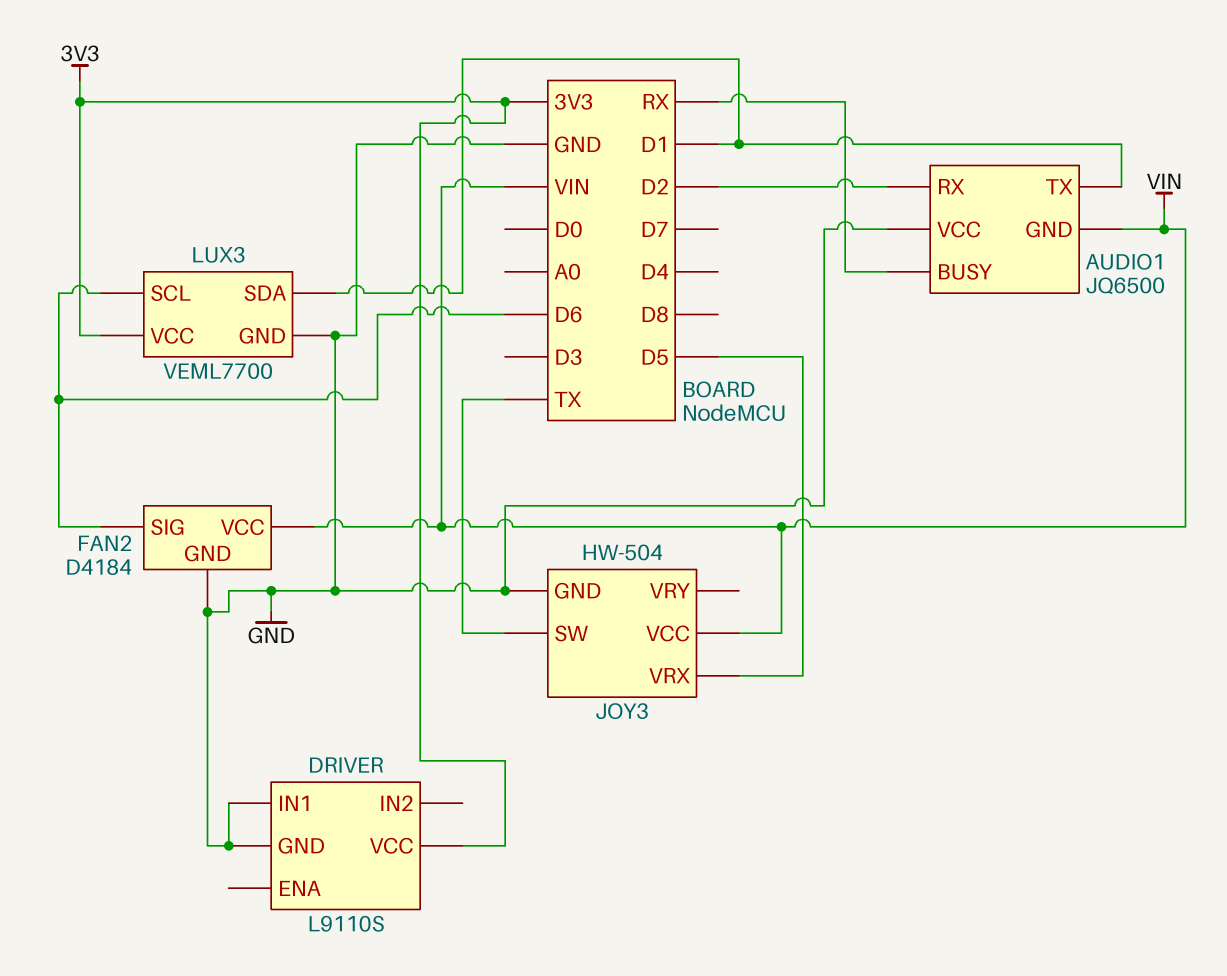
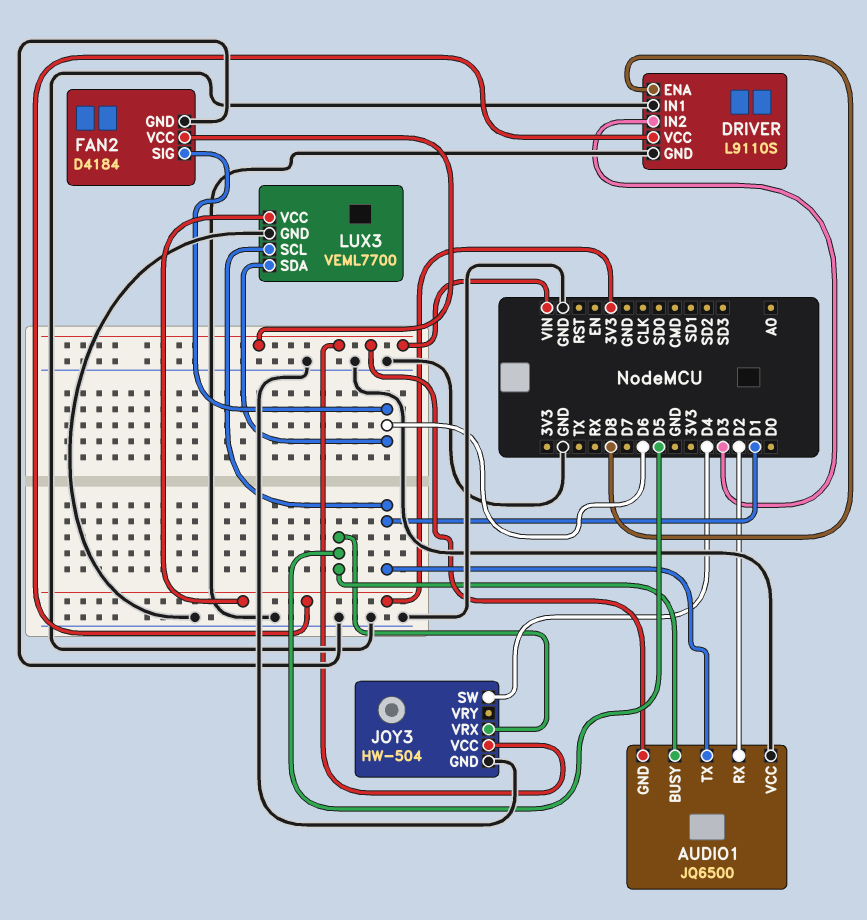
AUDIO1 pin BUSY: RX -> D5
DRIVER pin ENA: none -> D8
DRIVER pin IN2: none -> D3
JOY3 pin SW: TX -> D4
LUX3 pin SCL: D6 -> D1
LUX3 pin SDA: D1 -> D6

